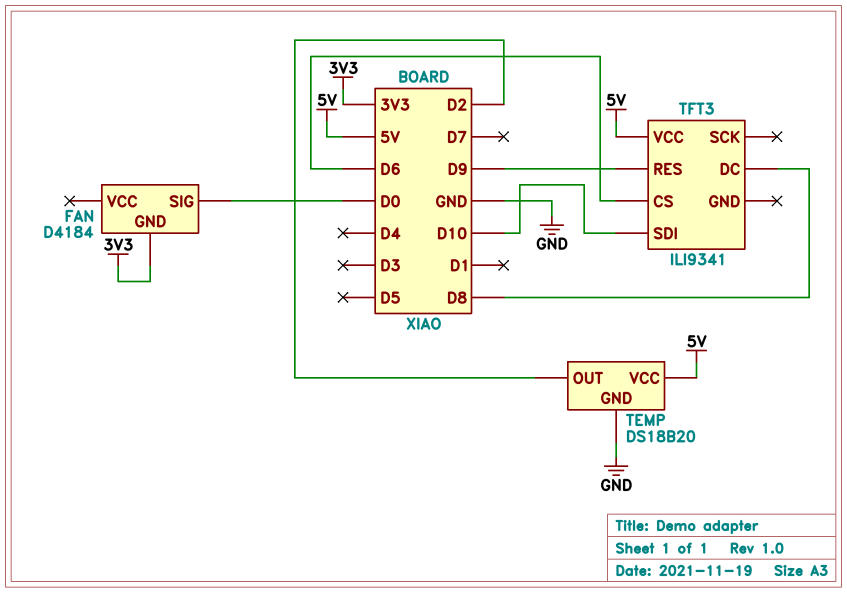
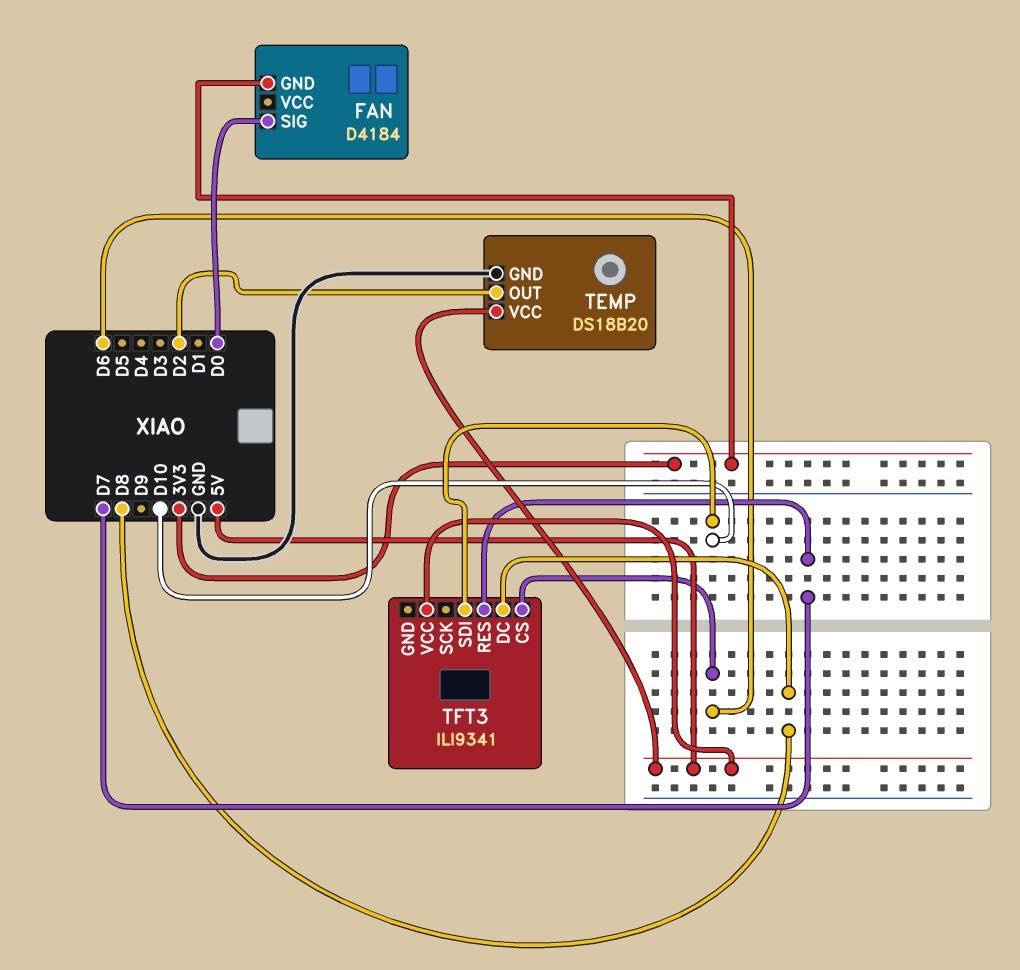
TFT3 pin RES: D9 -> D7

